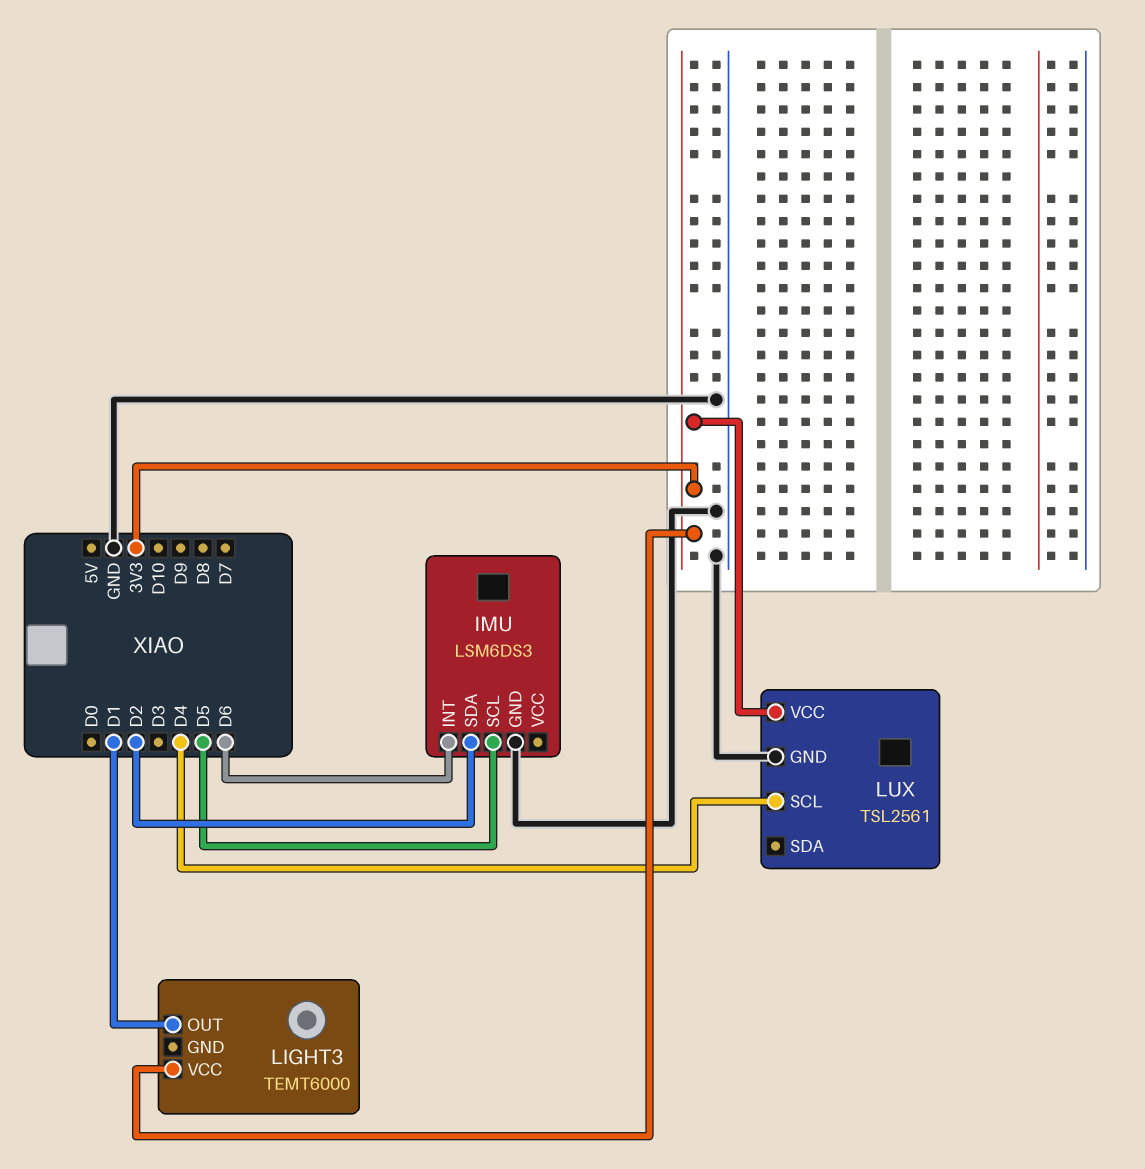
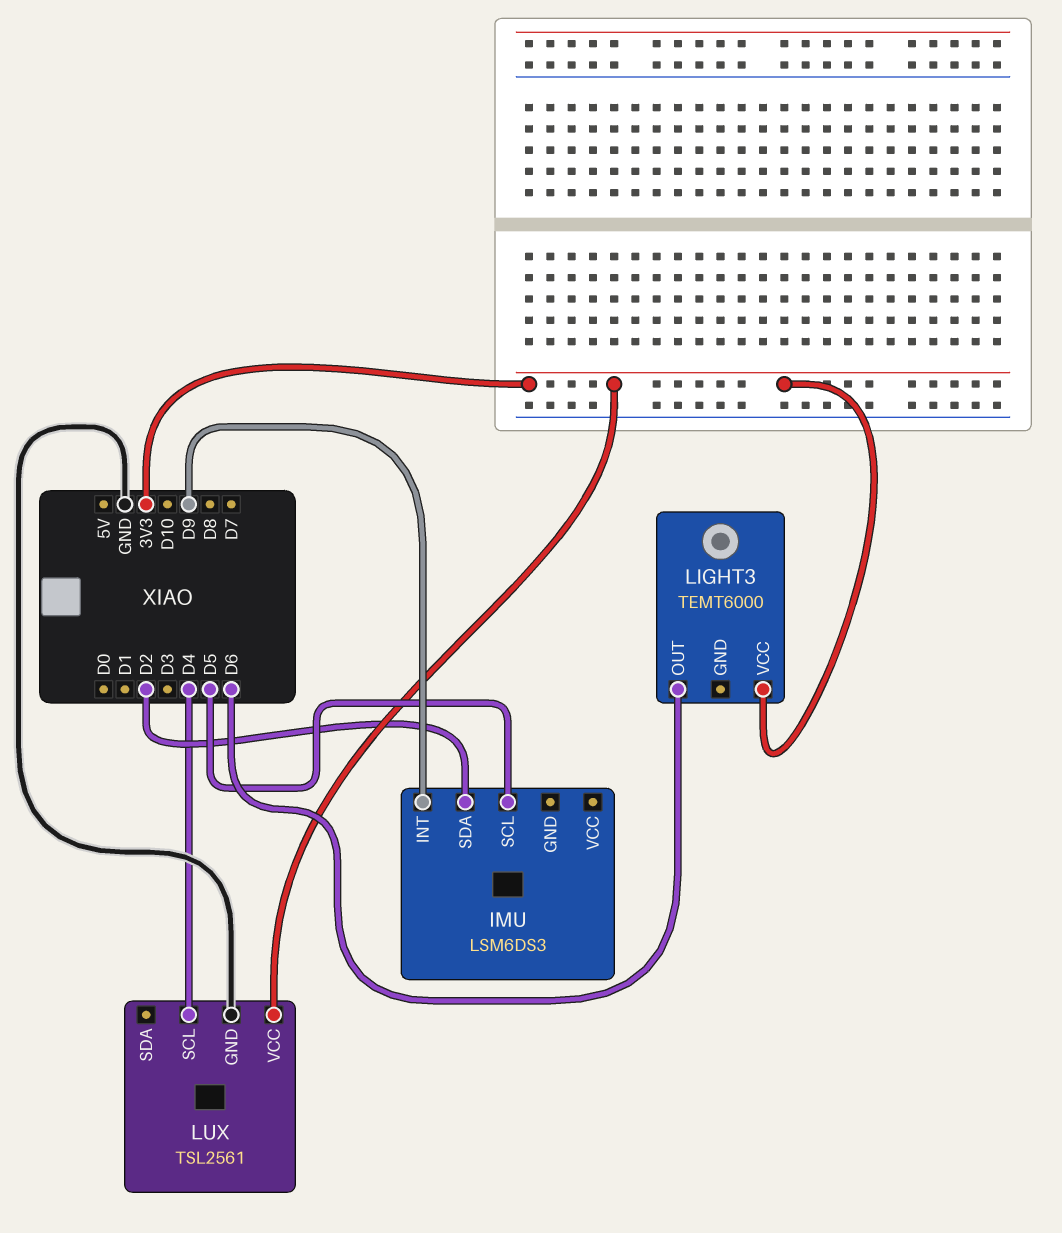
IMU pin GND: GND -> none
IMU pin INT: D6 -> D9
LIGHT3 pin OUT: D1 -> D6

